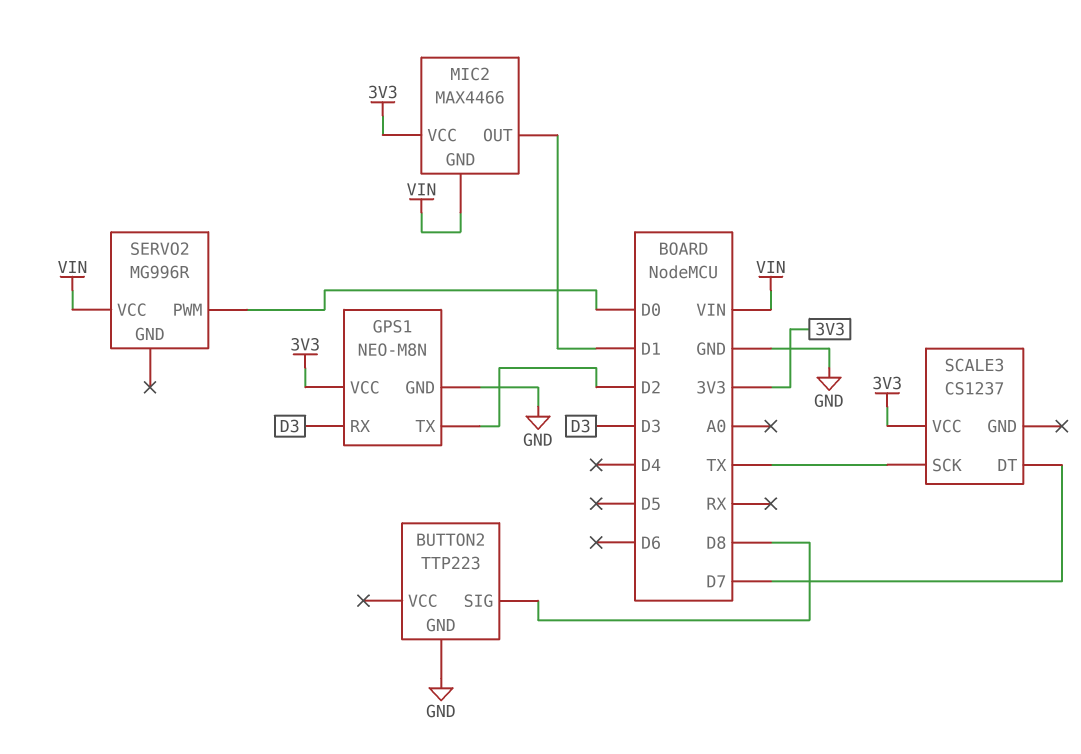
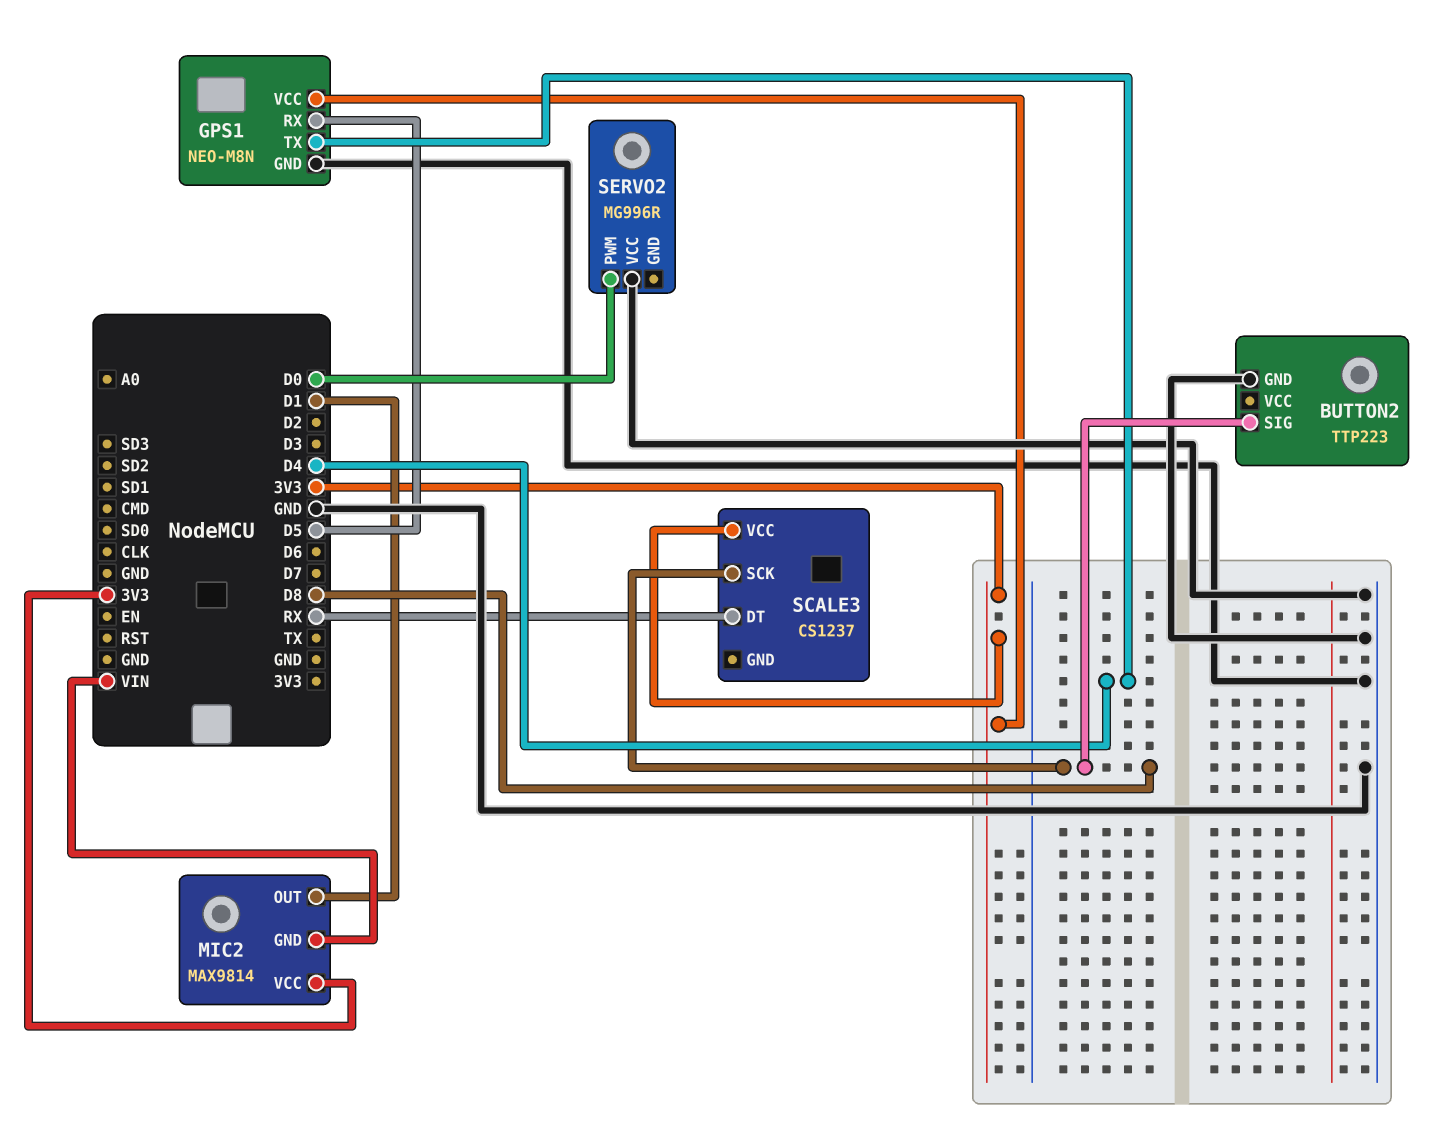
GPS1 pin RX: D3 -> D5
GPS1 pin TX: D2 -> D4
MIC2: MAX4466 -> MAX9814
SCALE3 pin DT: D7 -> RX
SCALE3 pin SCK: TX -> D8
SERVO2 pin VCC: VIN -> GND

